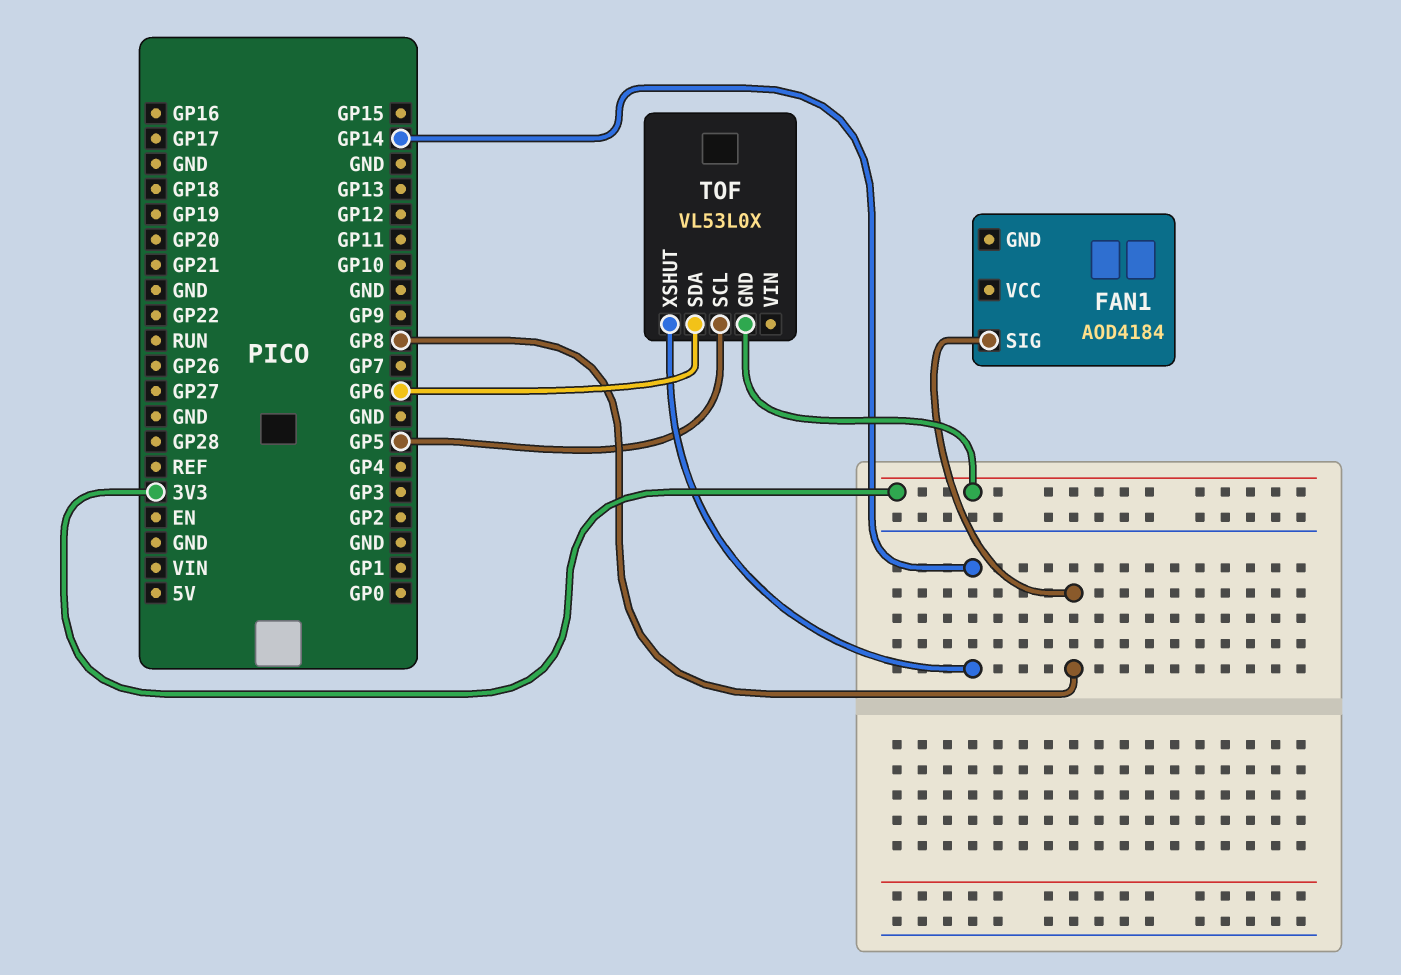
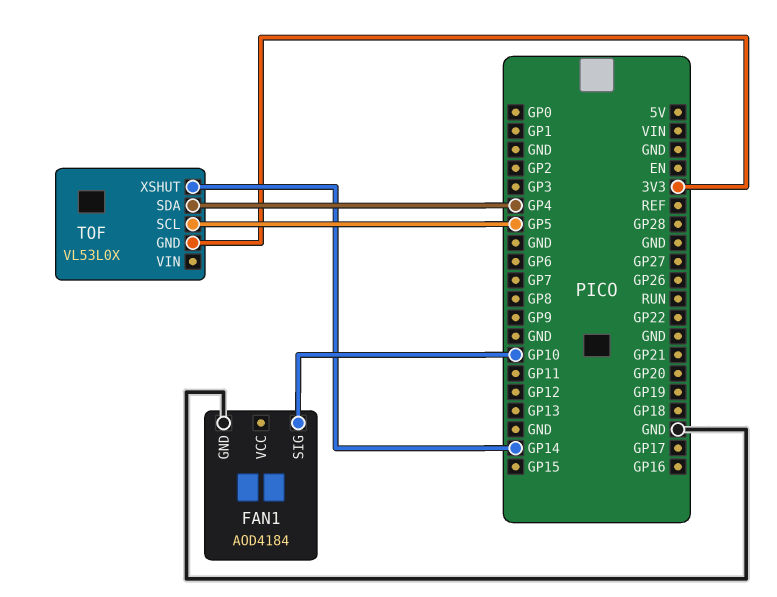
FAN1 pin GND: none -> GND
FAN1 pin SIG: GP8 -> GP10
TOF pin SDA: GP6 -> GP4

